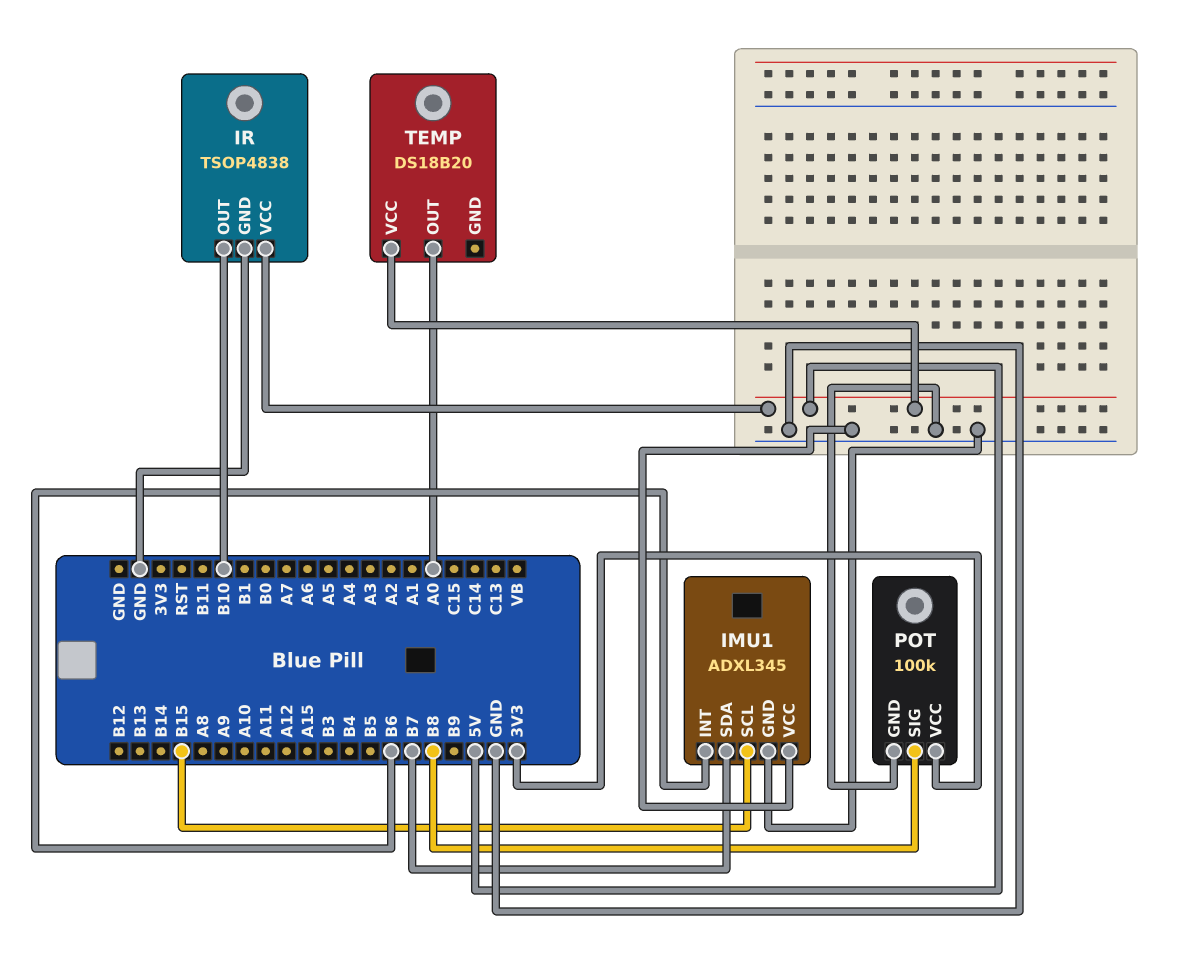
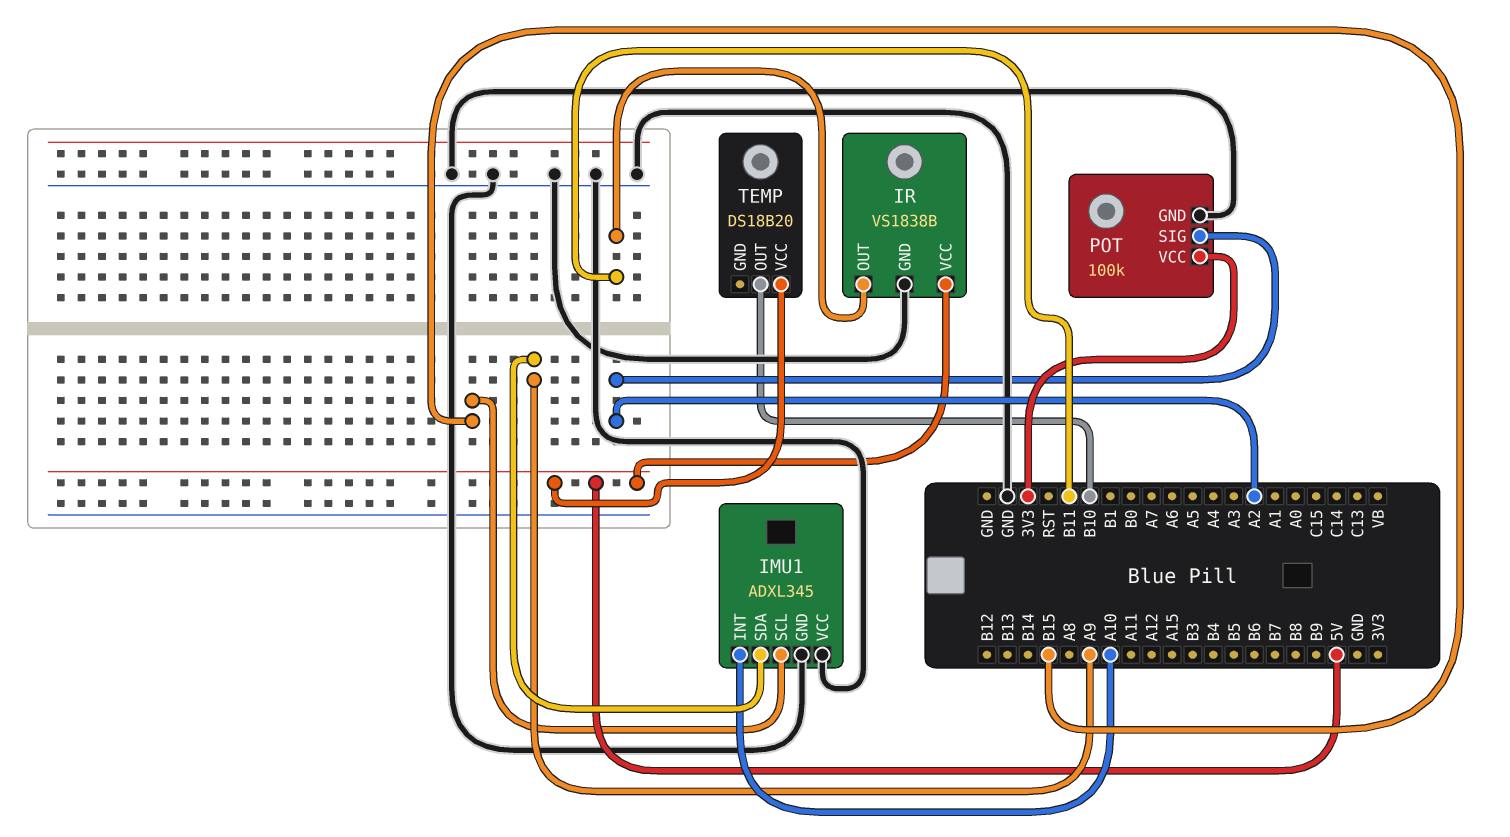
IMU1 pin INT: B6 -> A10
IMU1 pin SDA: B7 -> A9
IR: TSOP4838 -> VS1838B
IR pin OUT: B10 -> B11
POT pin SIG: B8 -> A2
TEMP pin OUT: A0 -> B10

